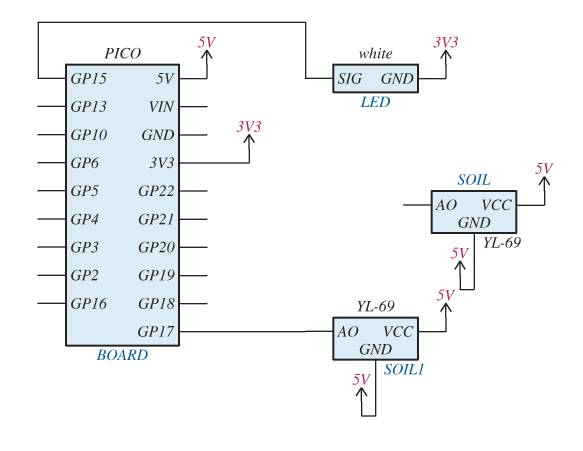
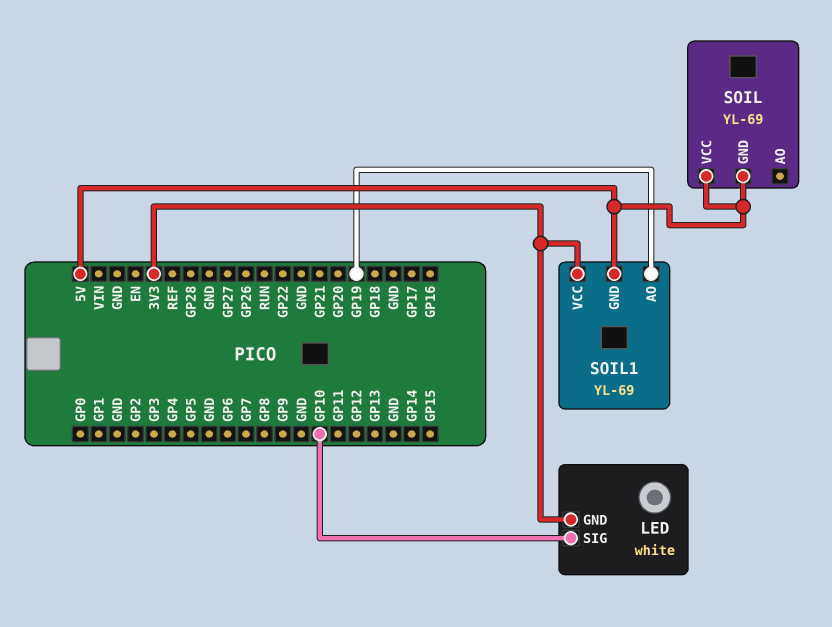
LED pin SIG: GP15 -> GP10
SOIL1 pin AO: GP17 -> GP19
SOIL1 pin VCC: 5V -> 3V3

